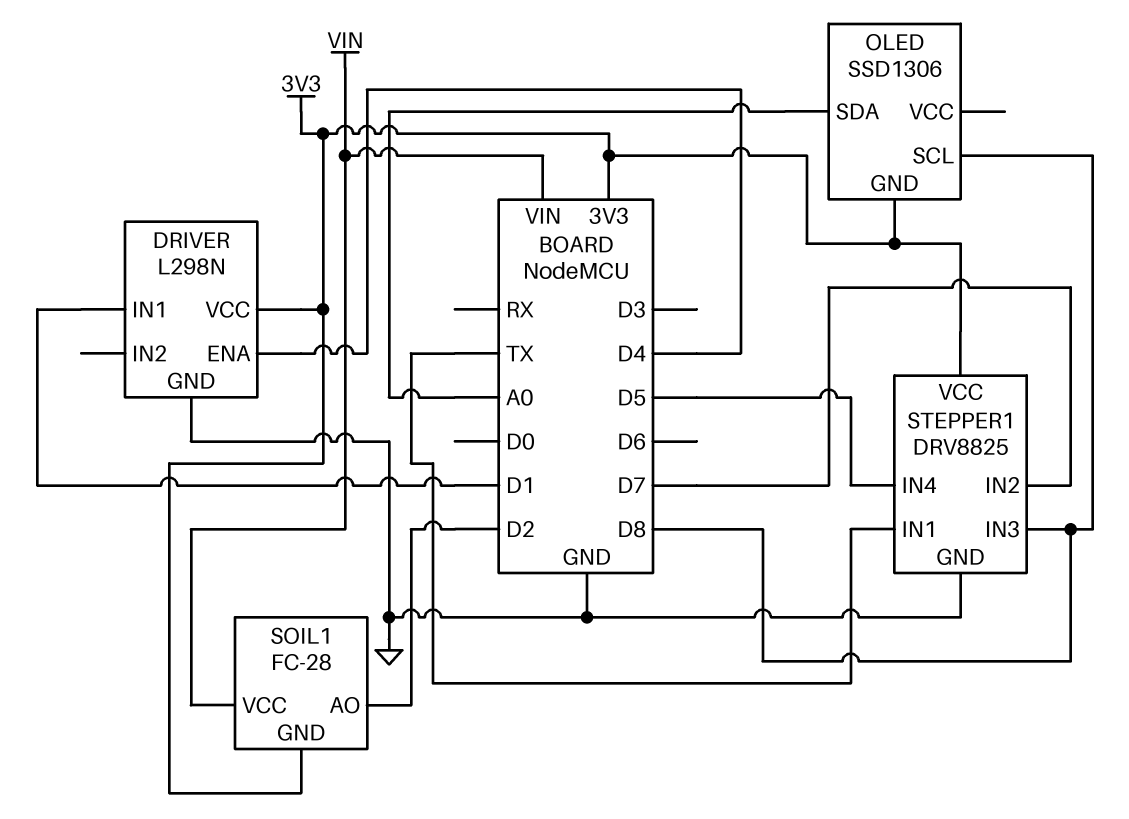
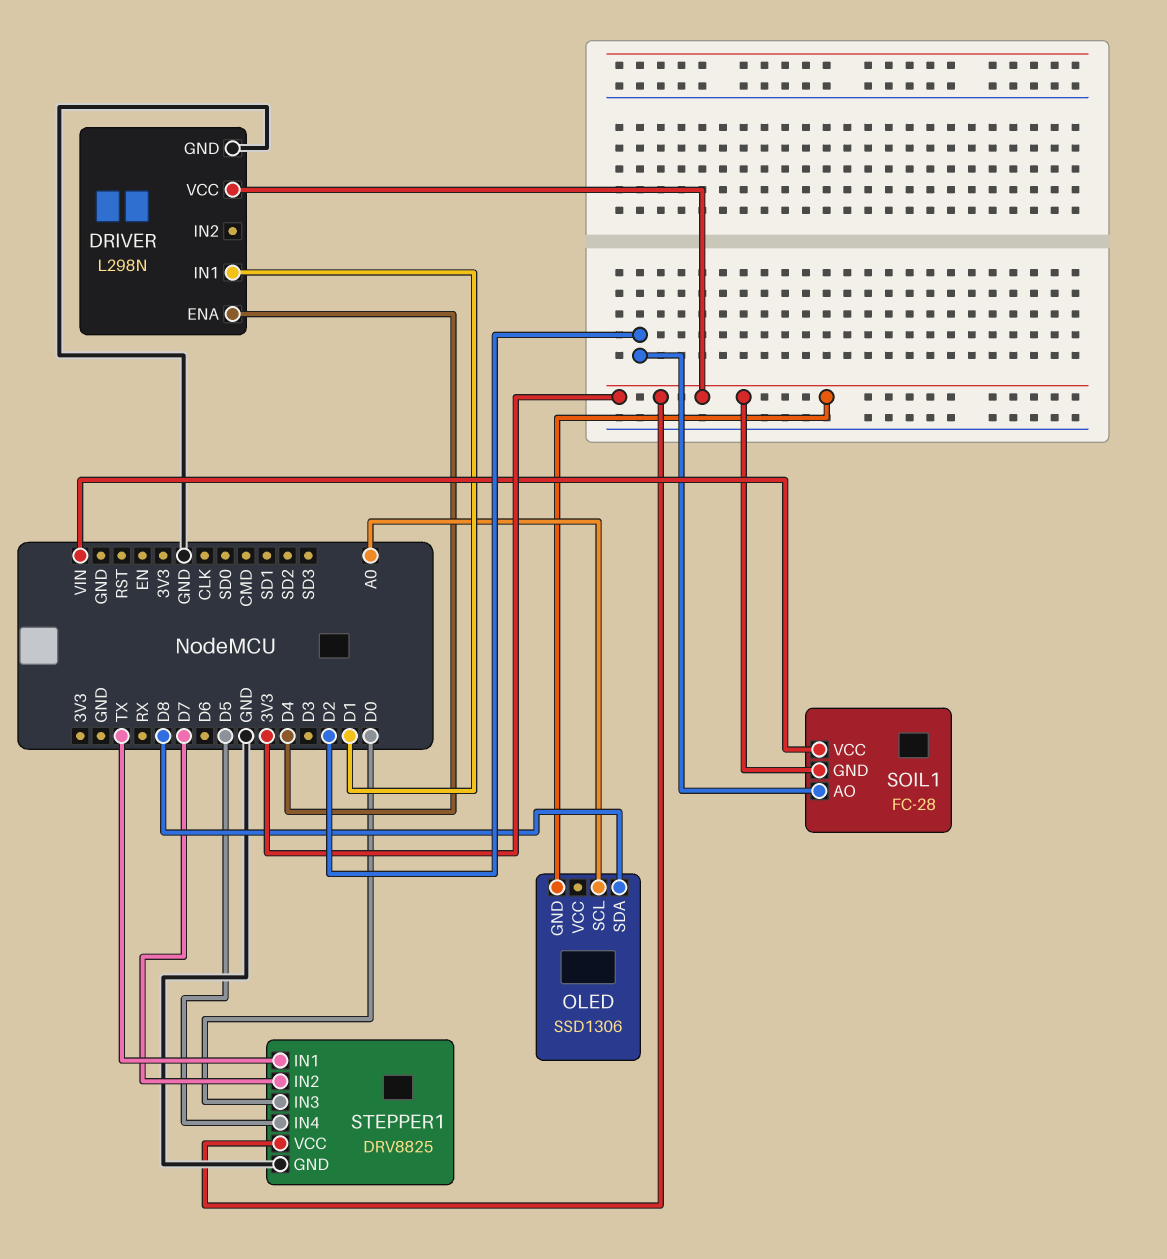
OLED pin SCL: D8 -> A0
OLED pin SDA: A0 -> D8
STEPPER1 pin IN3: D8 -> D0

